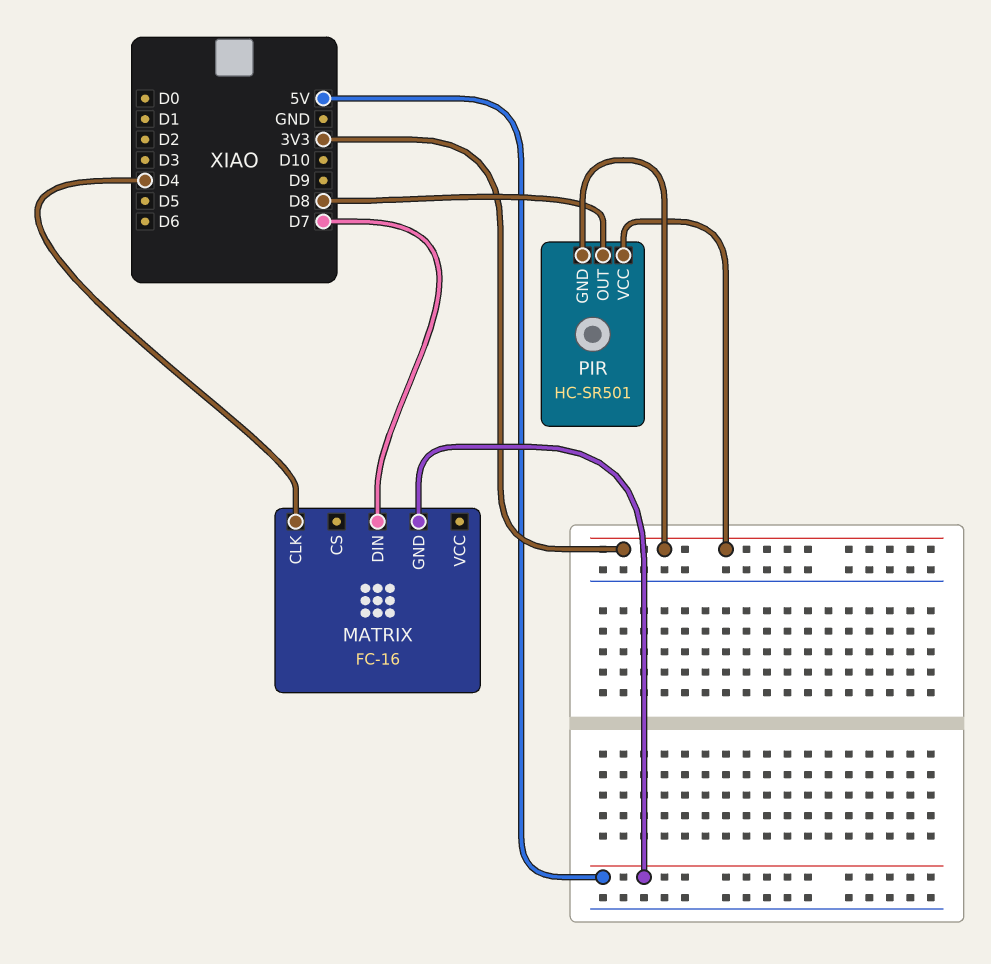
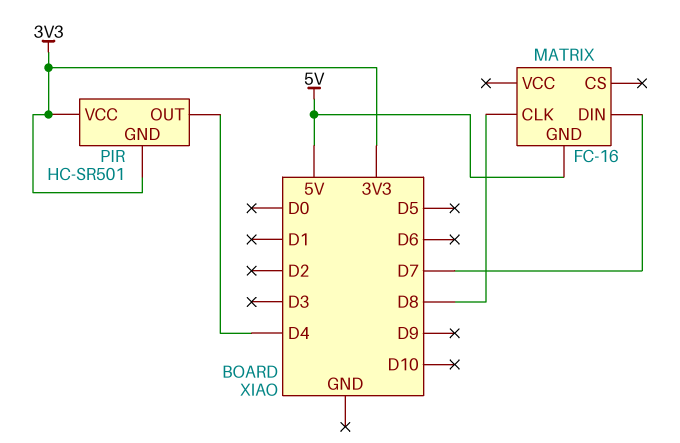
MATRIX pin CLK: D4 -> D8
PIR pin OUT: D8 -> D4

